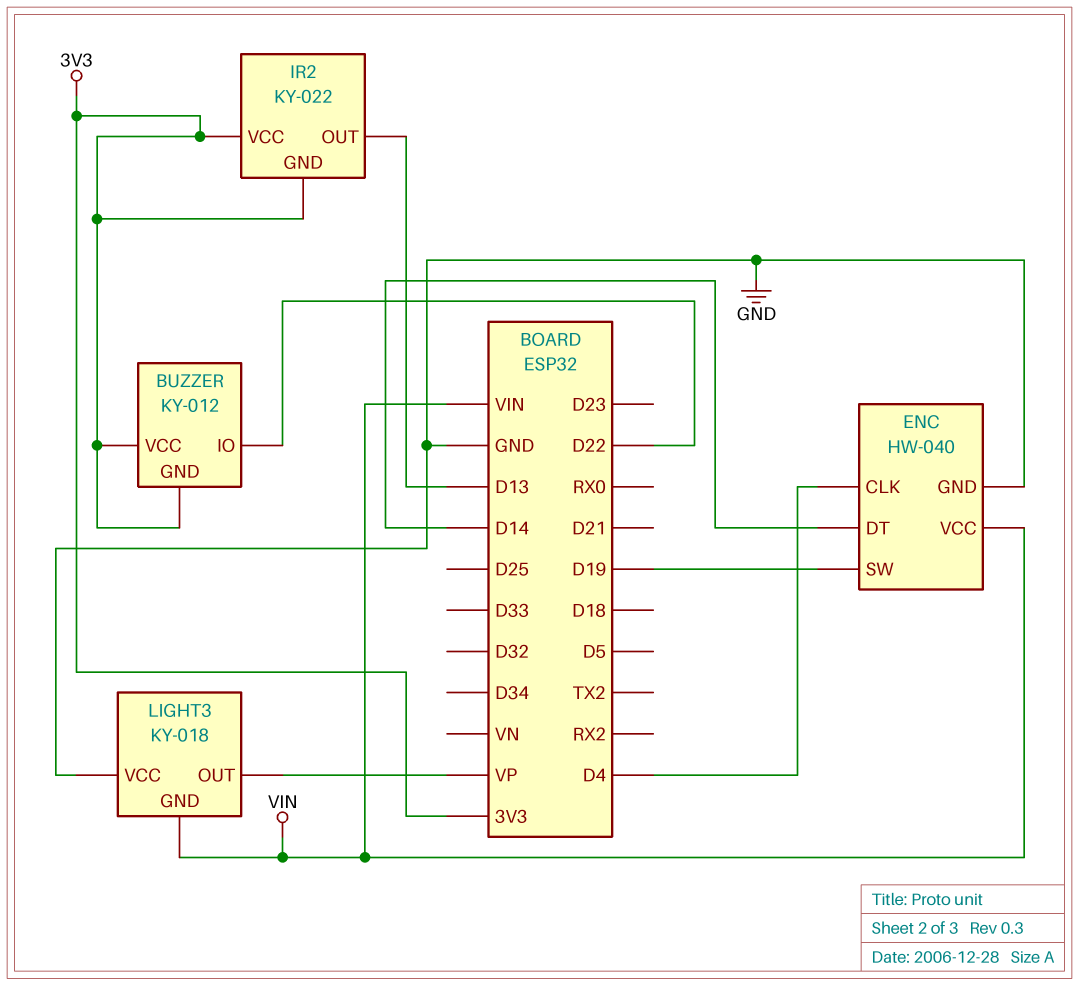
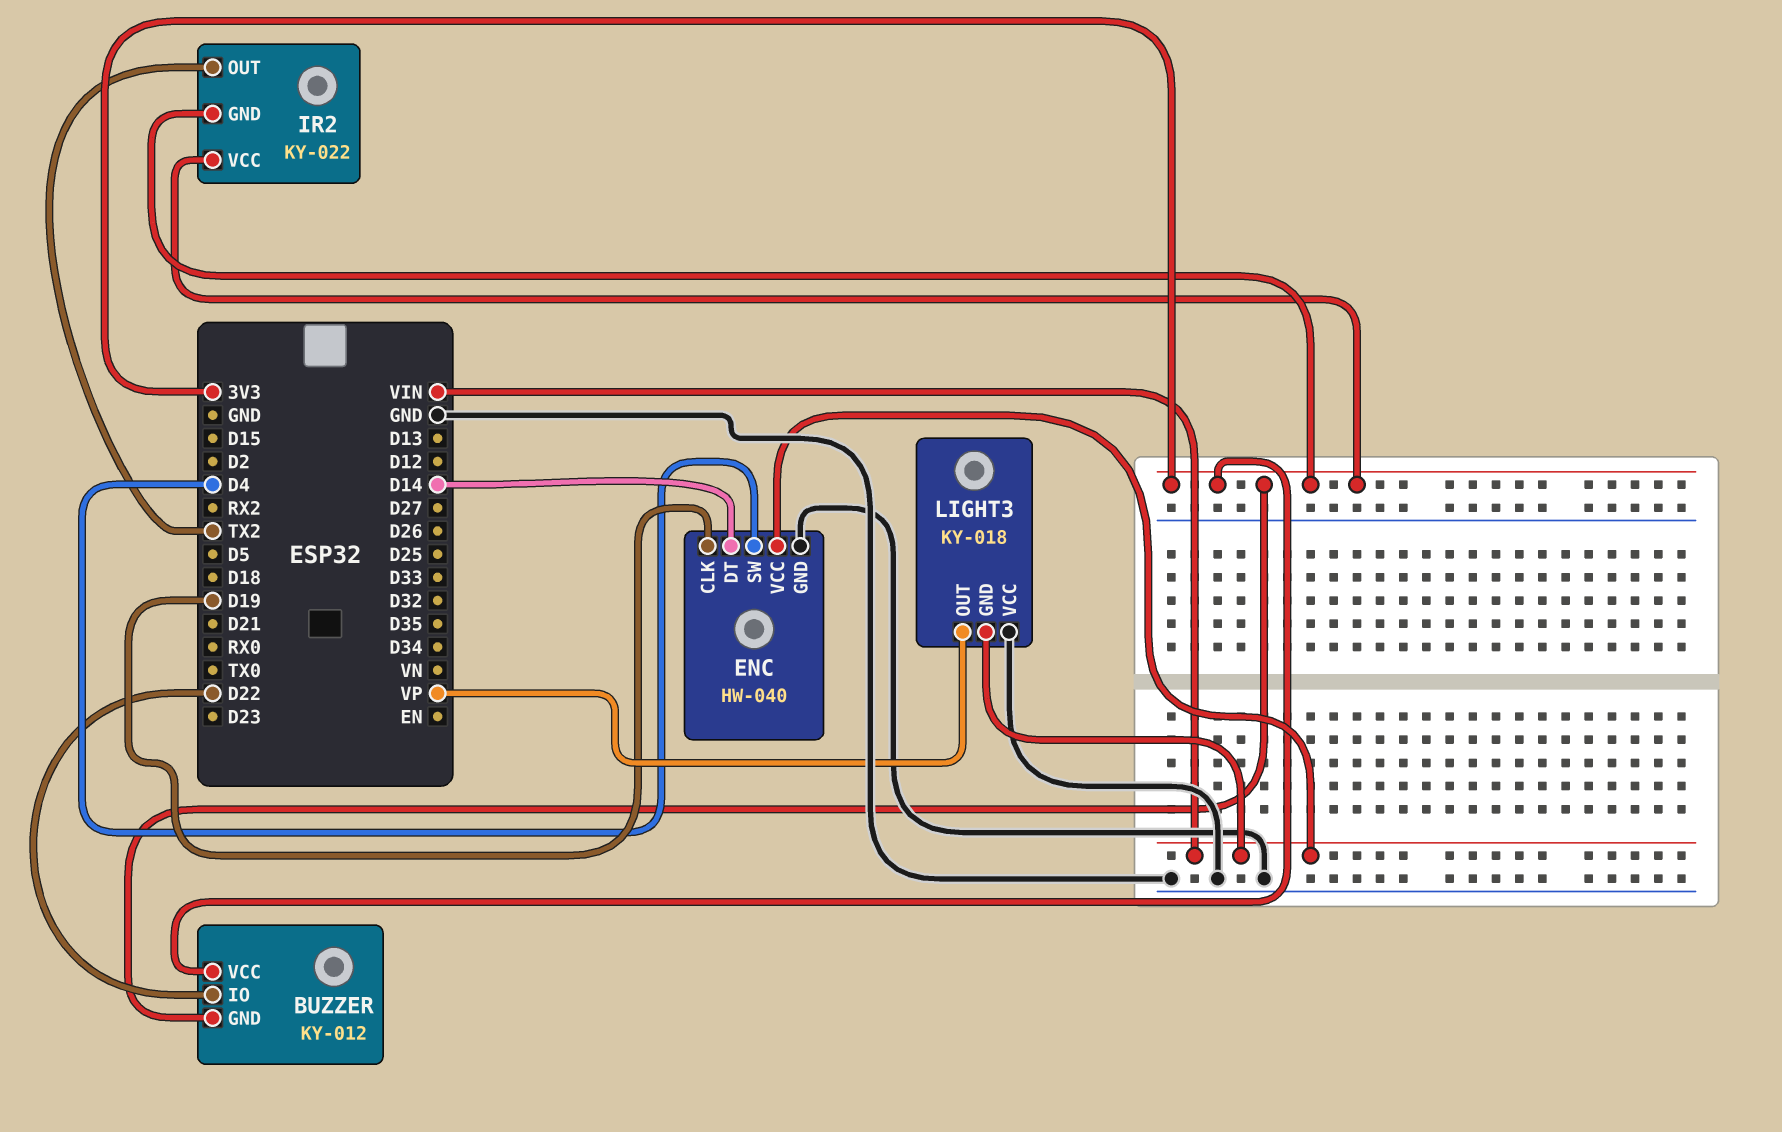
ENC pin CLK: D4 -> D19
ENC pin SW: D19 -> D4
IR2 pin OUT: D13 -> TX2

